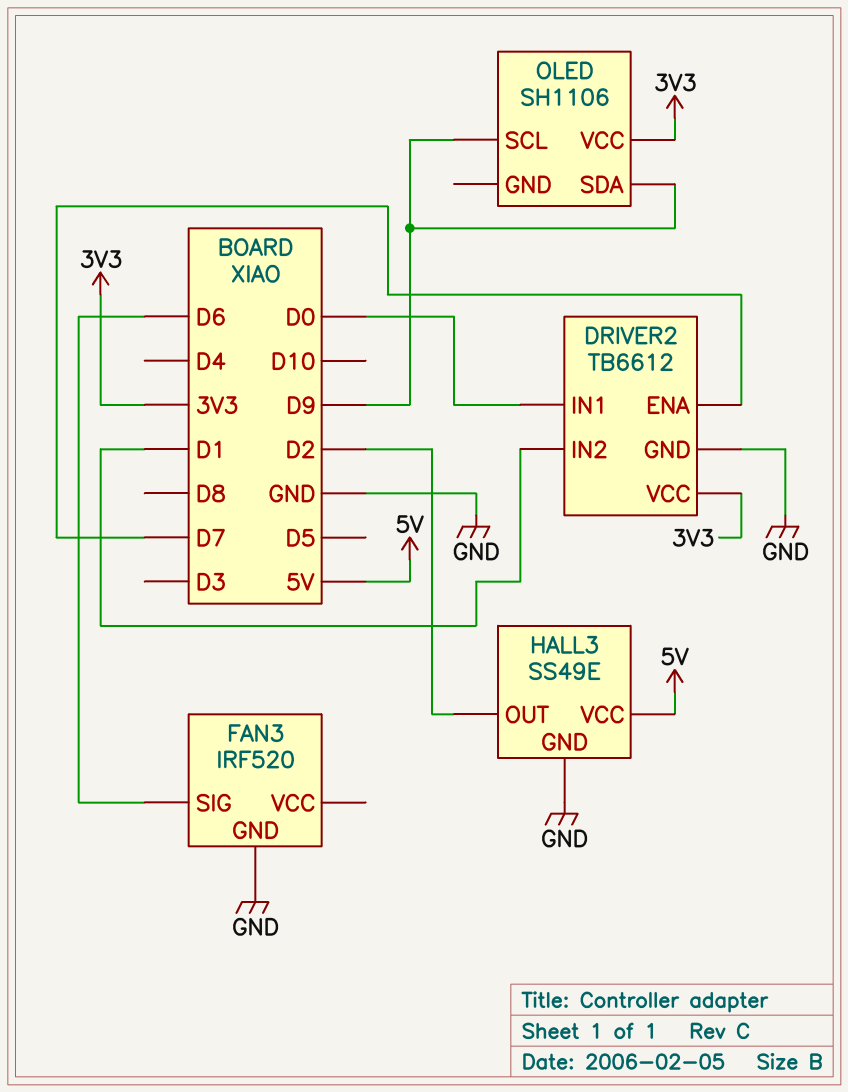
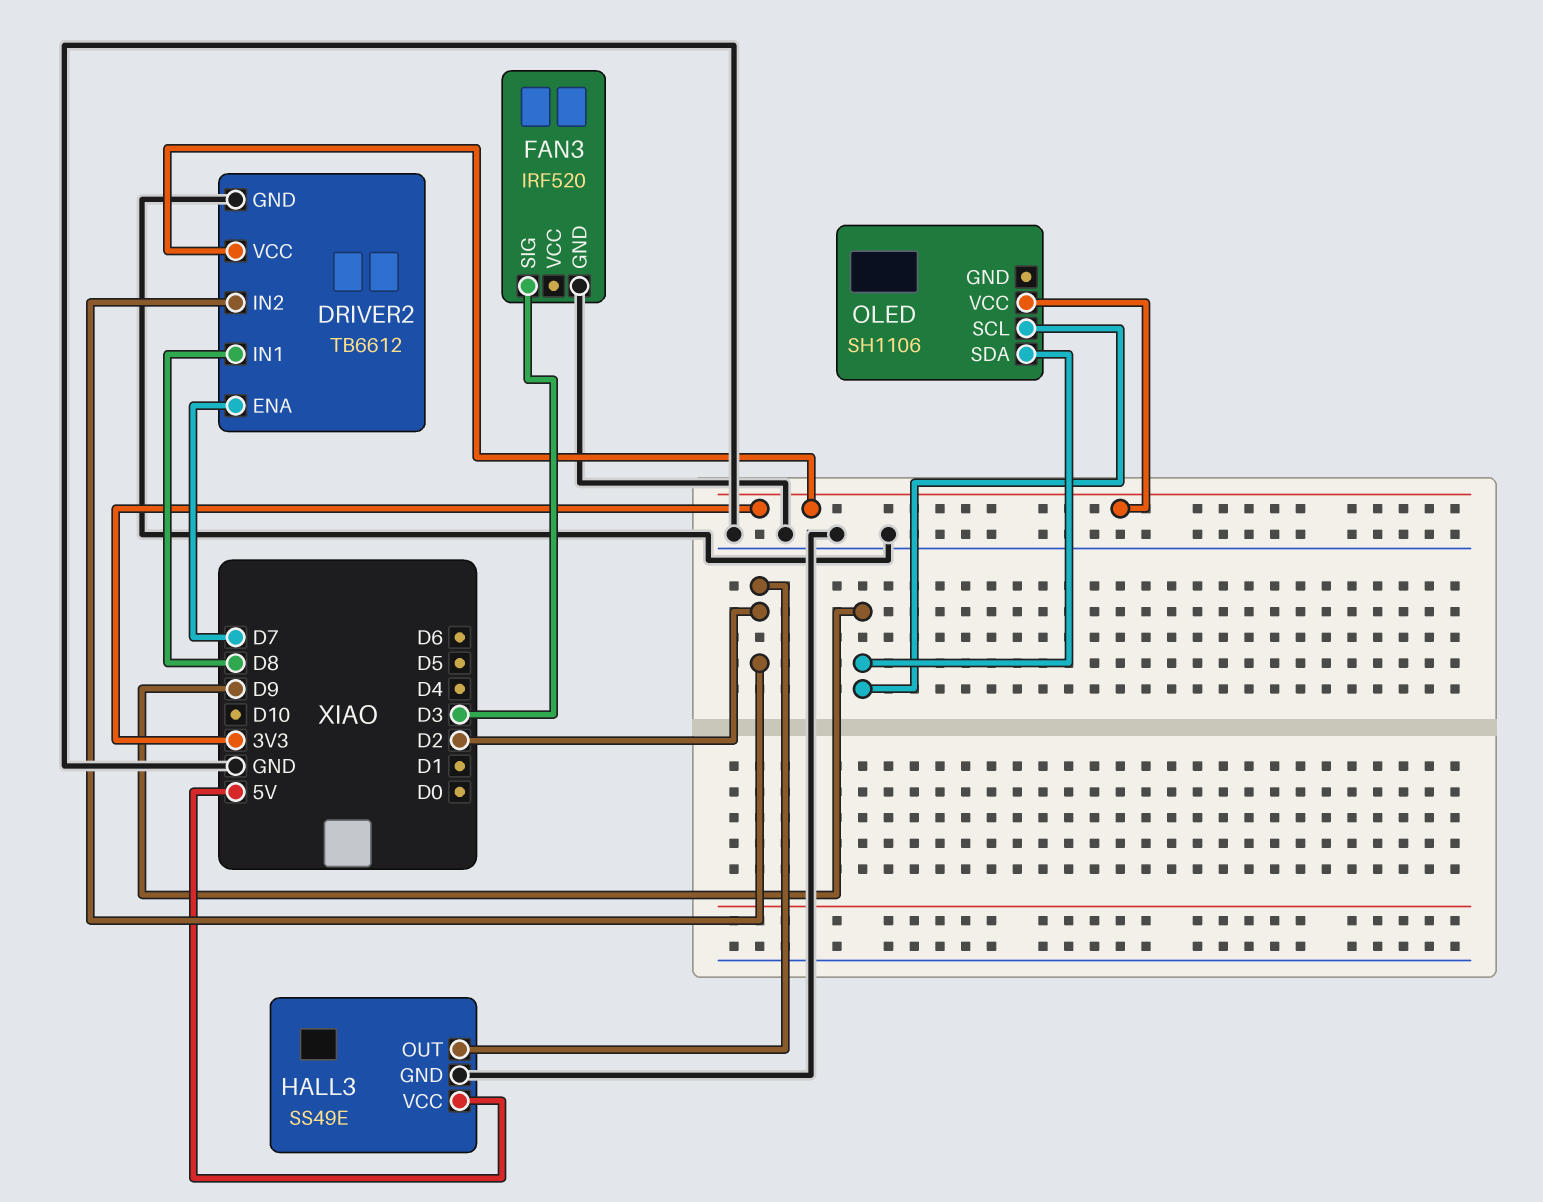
DRIVER2 pin IN1: D0 -> D8
DRIVER2 pin IN2: D1 -> D2
FAN3 pin SIG: D6 -> D3

